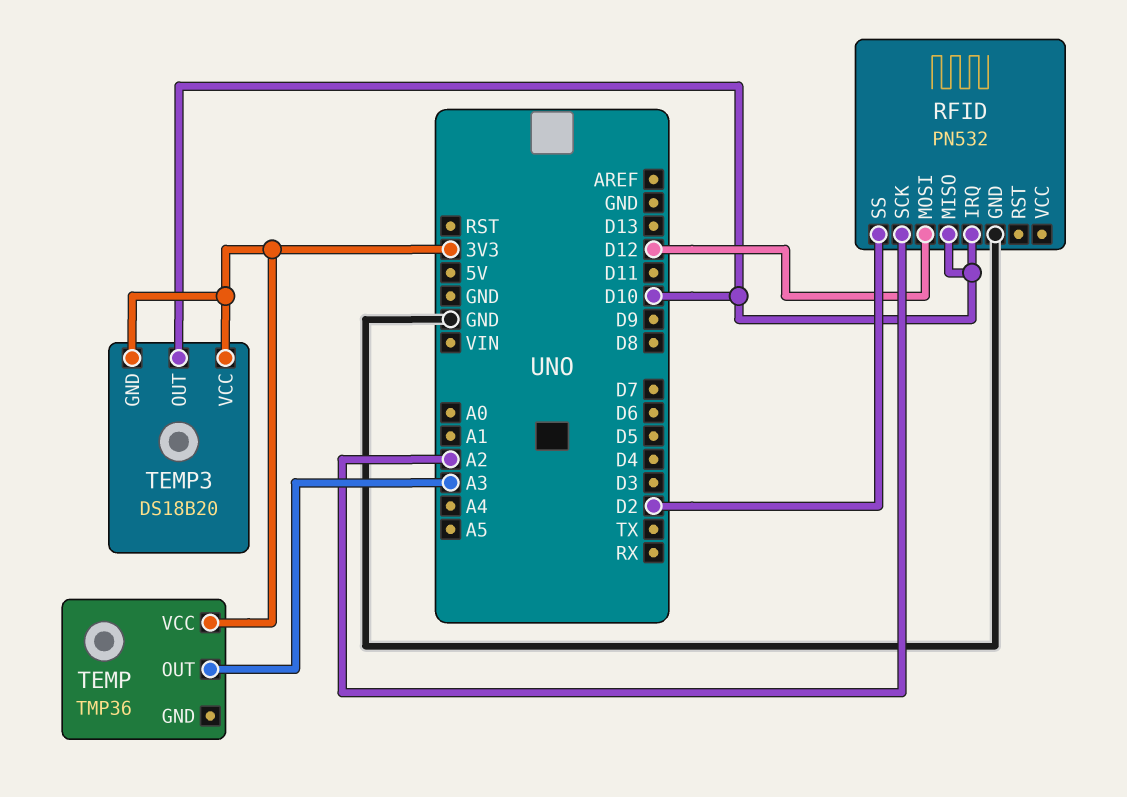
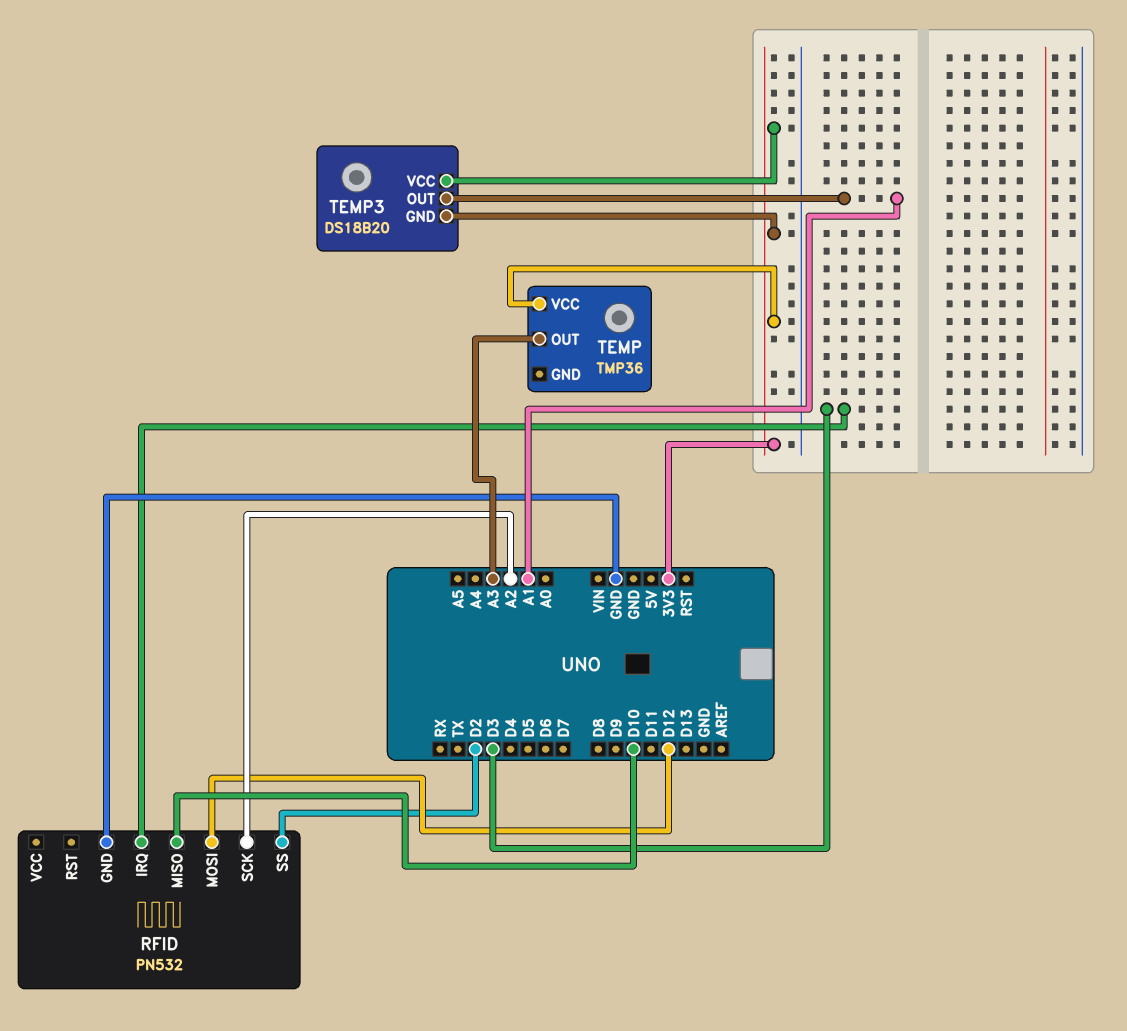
RFID pin IRQ: D10 -> D3
TEMP3 pin OUT: D10 -> A1

